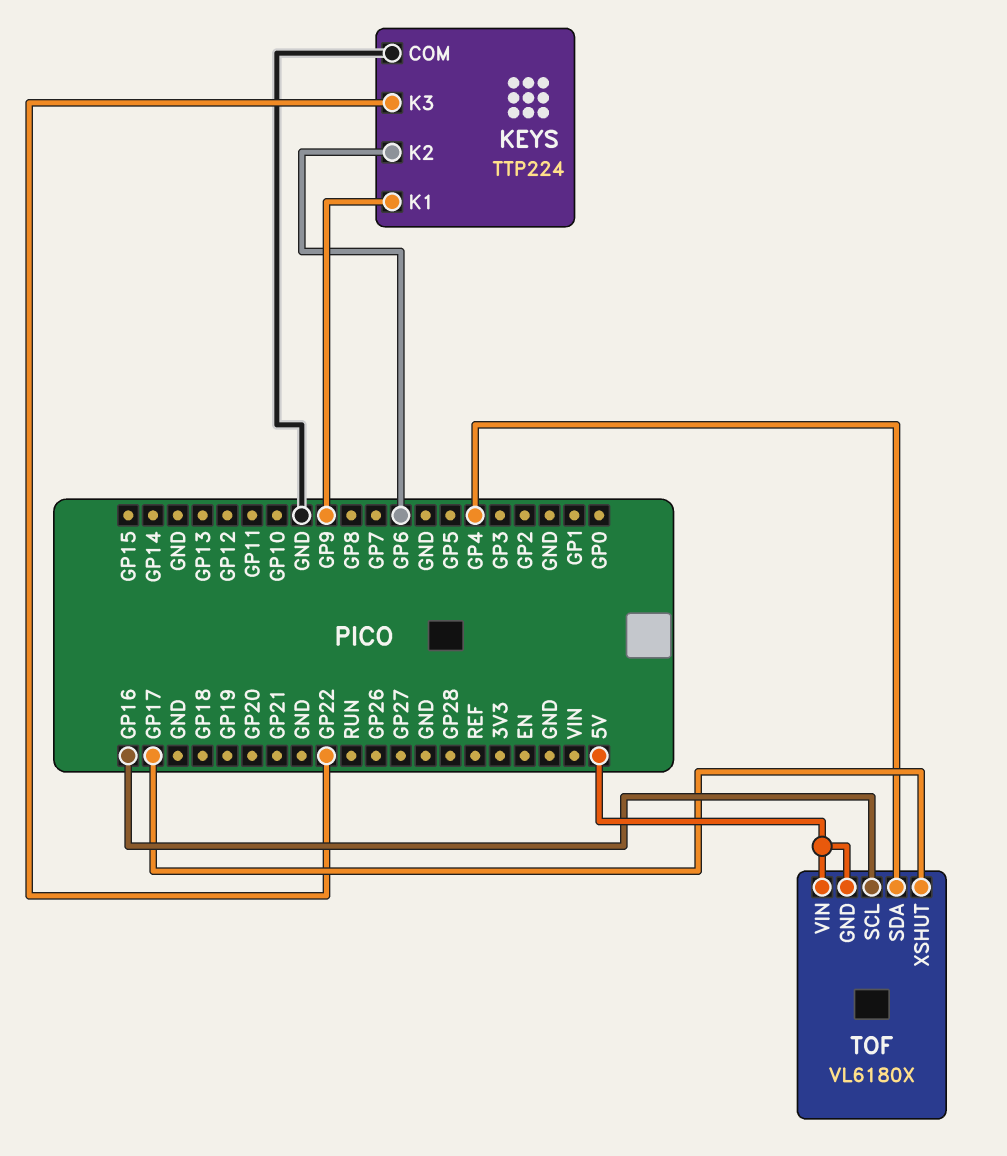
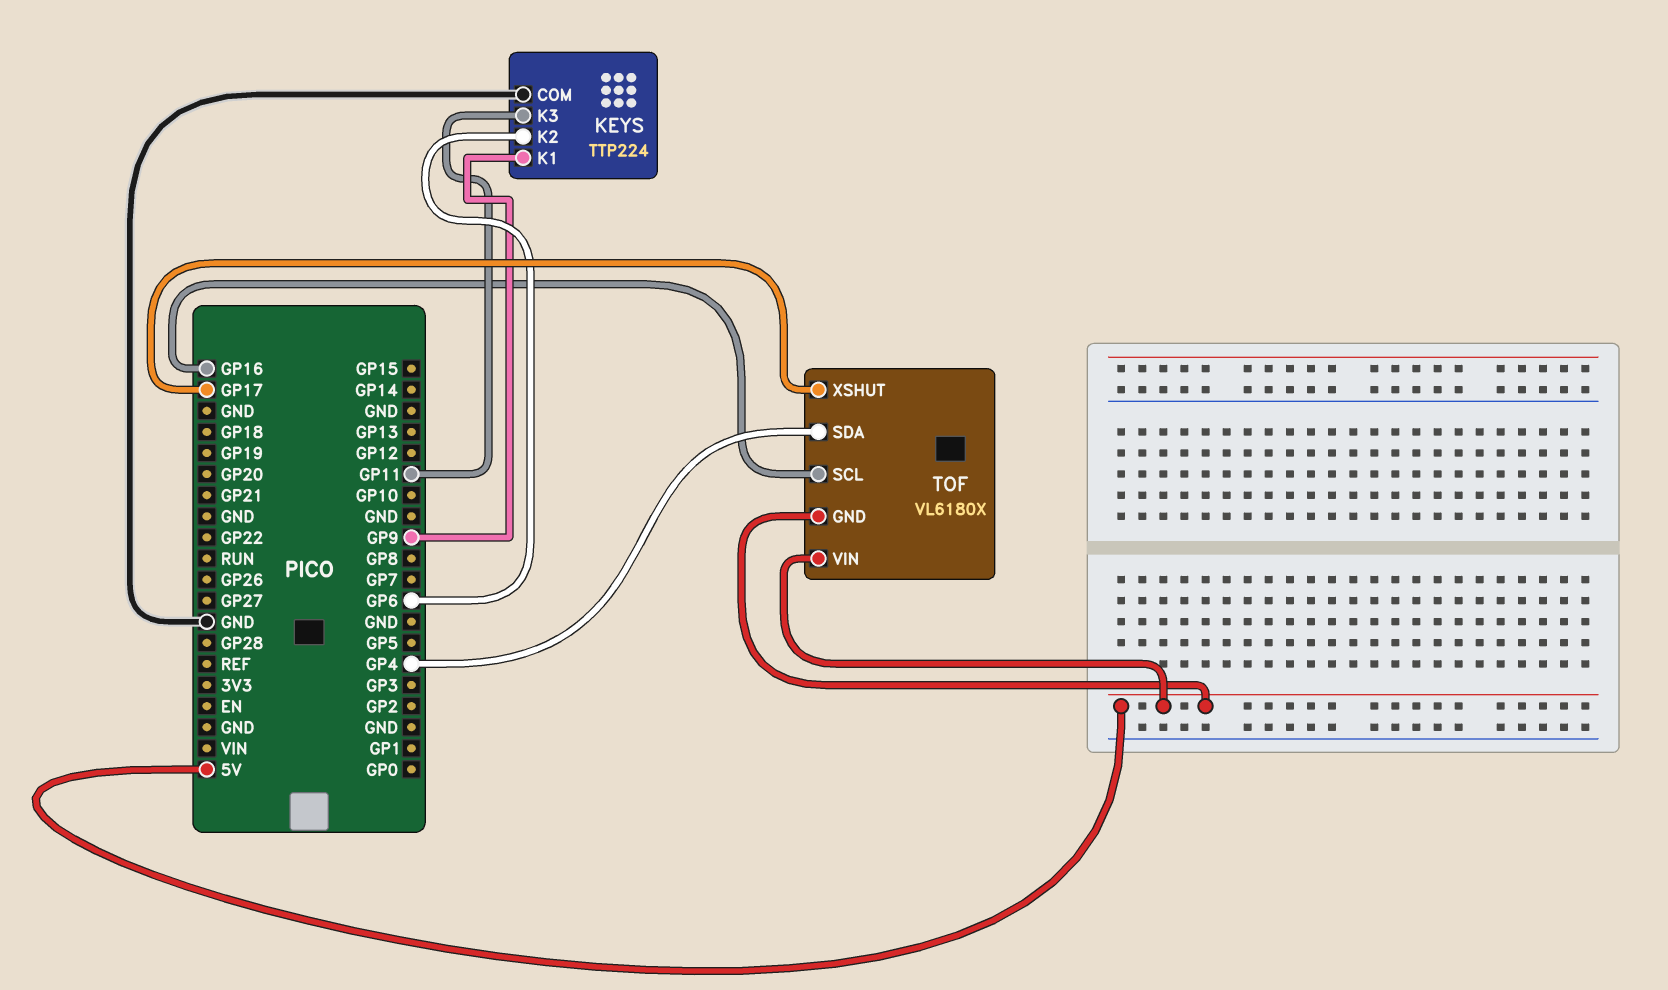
KEYS pin K3: GP22 -> GP11

